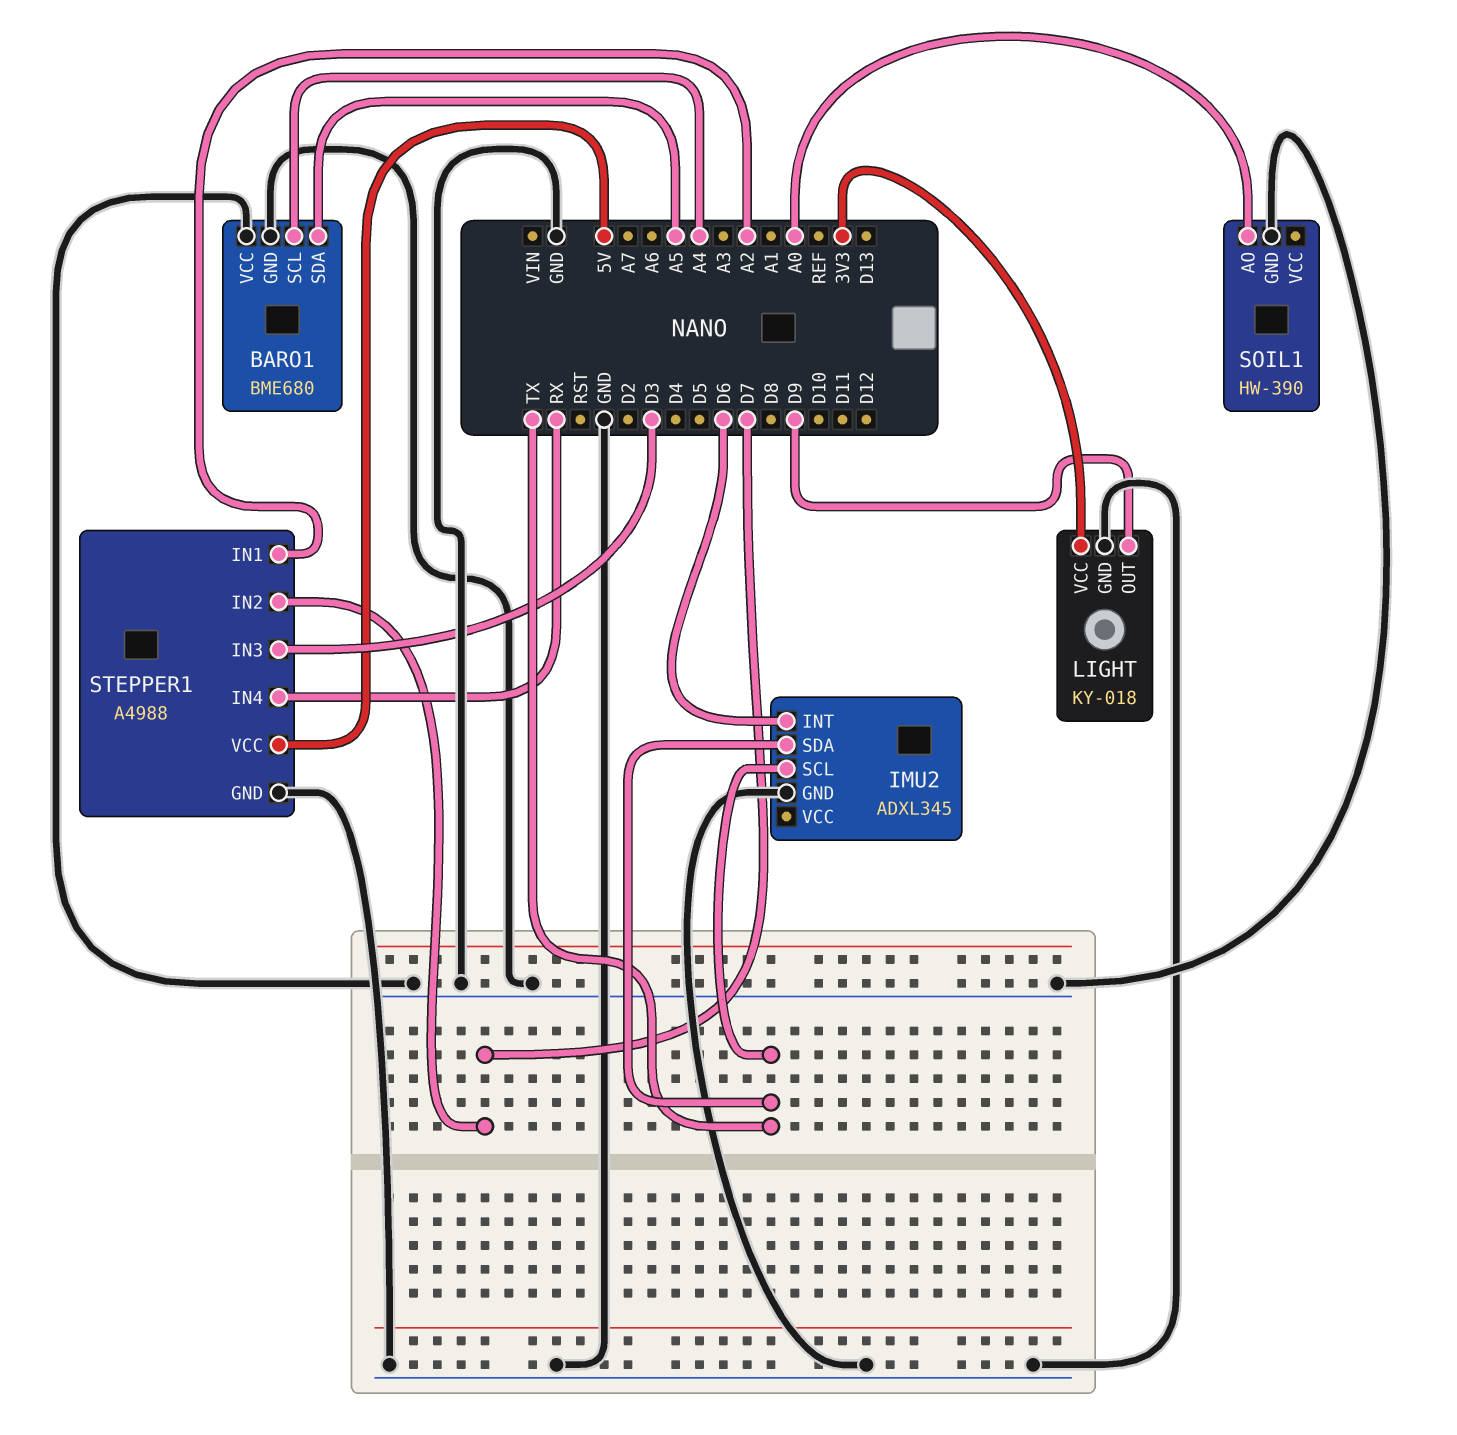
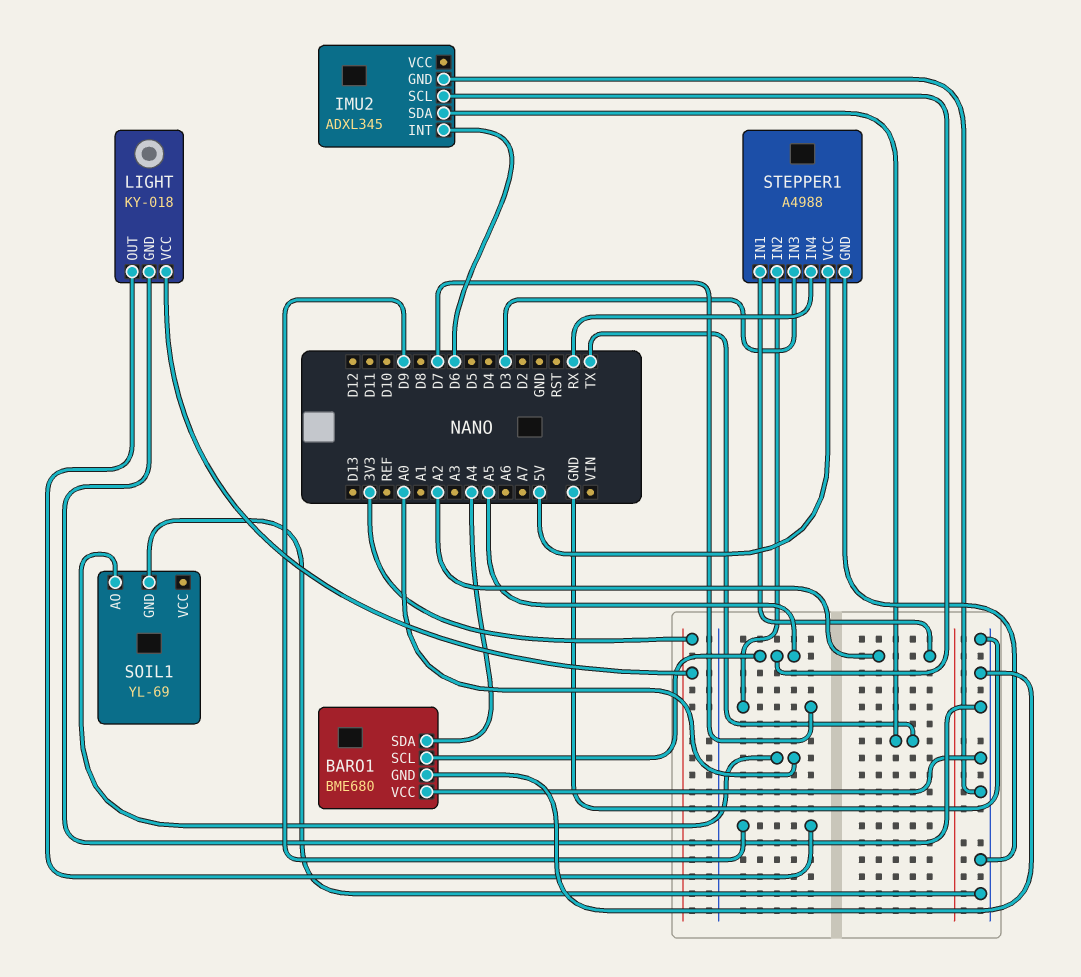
BARO1 pin SCL: A4 -> A5
BARO1 pin SDA: A5 -> A4
IMU2 pin SCL: TX -> A5
SOIL1: HW-390 -> YL-69

